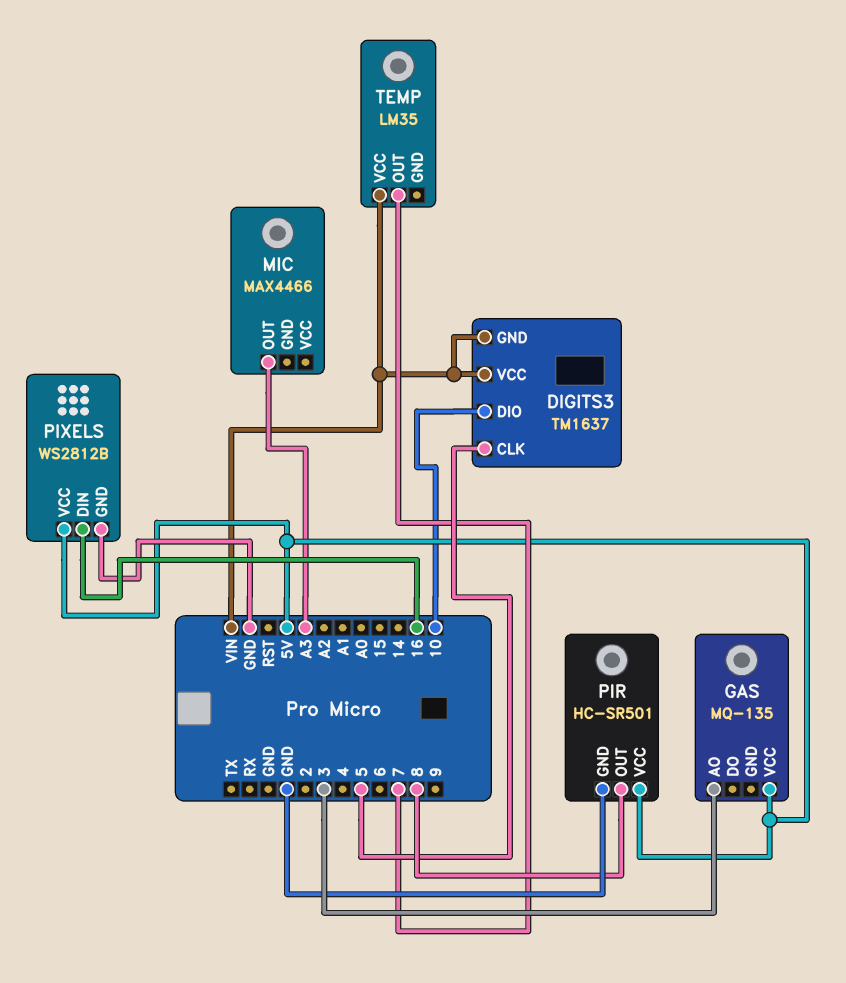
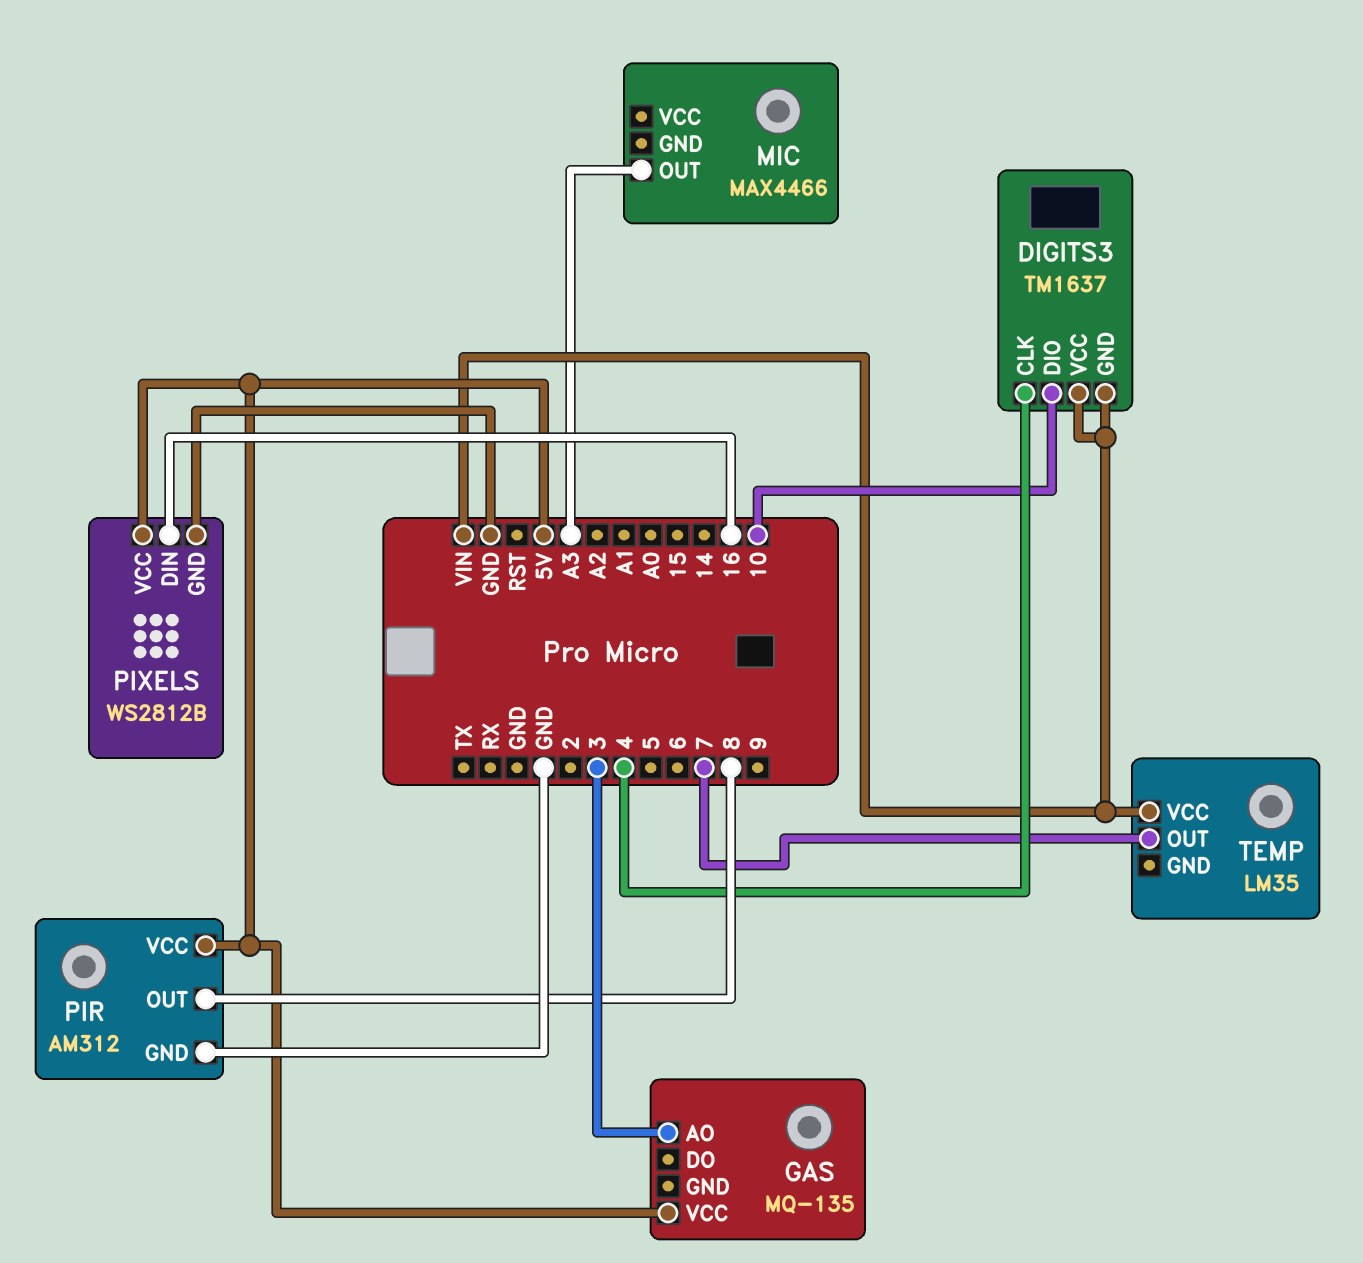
DIGITS3 pin CLK: 5 -> 4
PIR: HC-SR501 -> AM312

